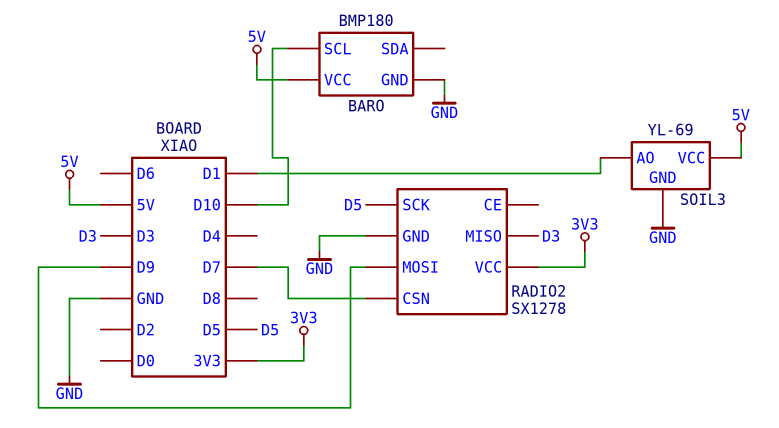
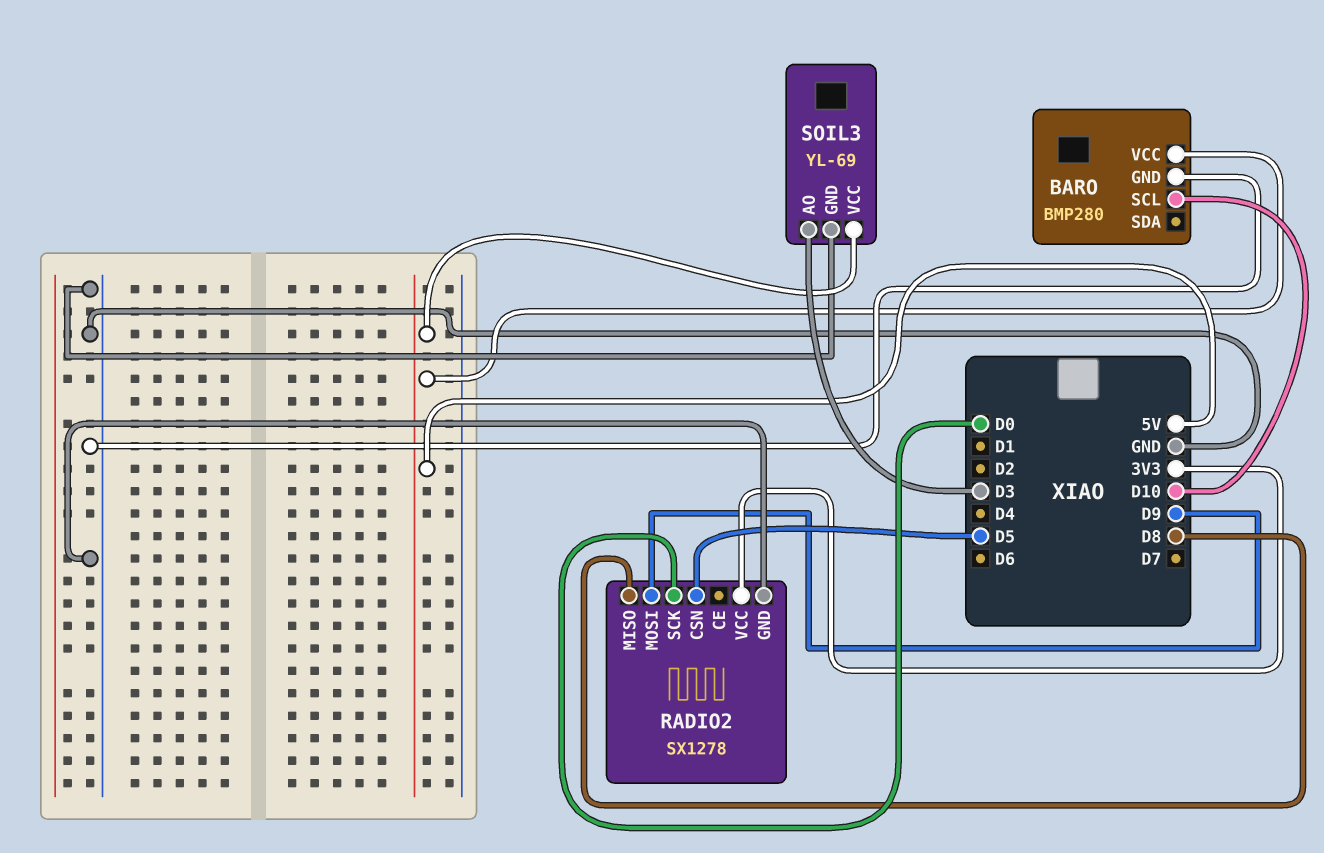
BARO: BMP180 -> BMP280
RADIO2 pin CSN: D7 -> D5
RADIO2 pin MISO: D3 -> D8
RADIO2 pin SCK: D5 -> D0
SOIL3 pin AO: D1 -> D3

